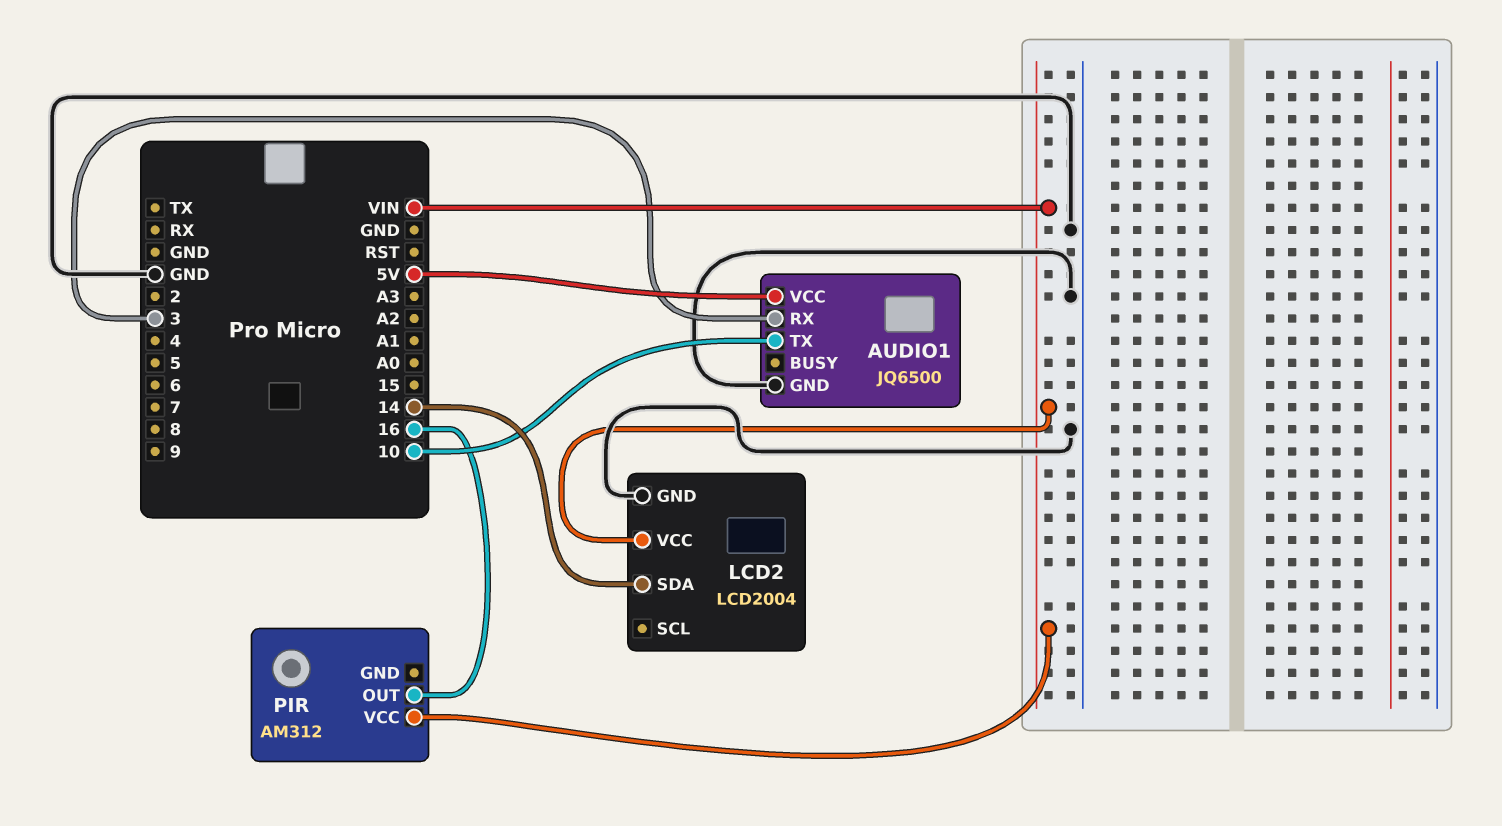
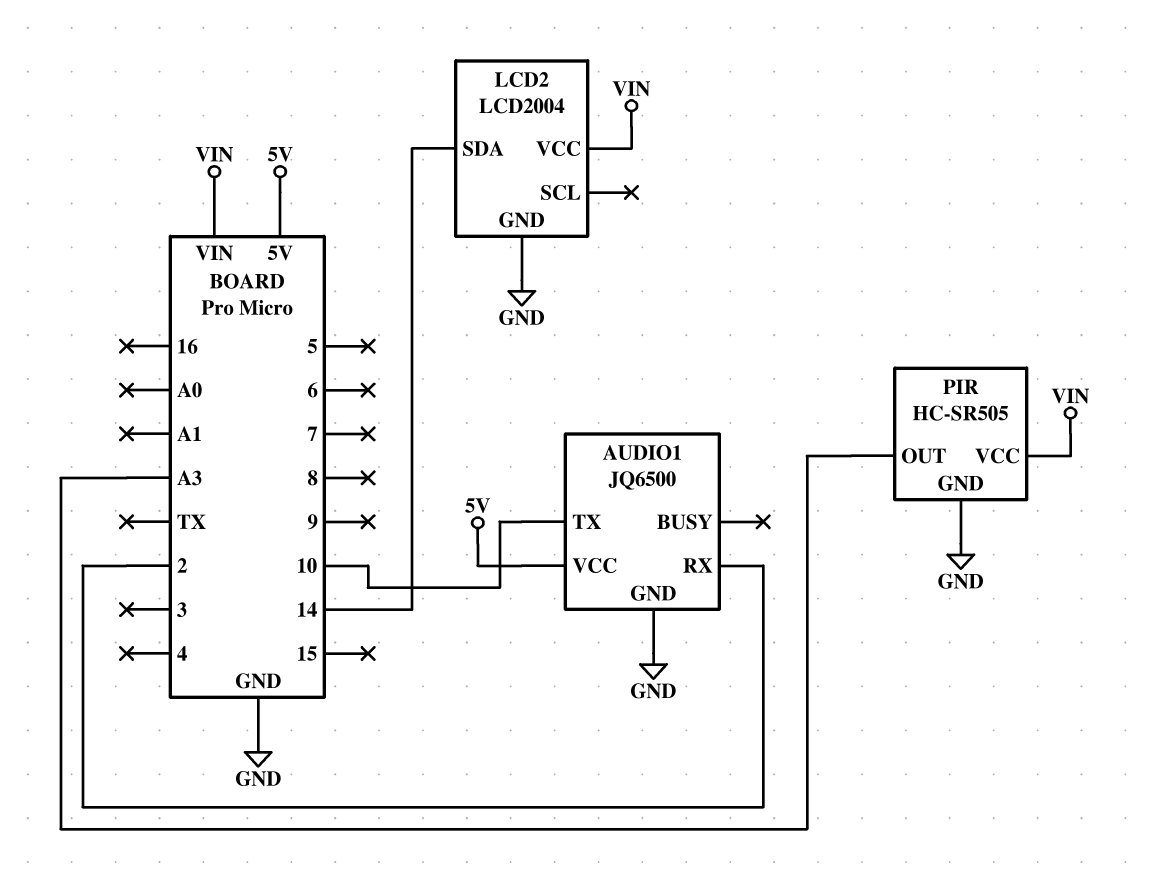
AUDIO1 pin RX: 3 -> 2
PIR: AM312 -> HC-SR505
PIR pin GND: none -> GND
PIR pin OUT: 16 -> A3

